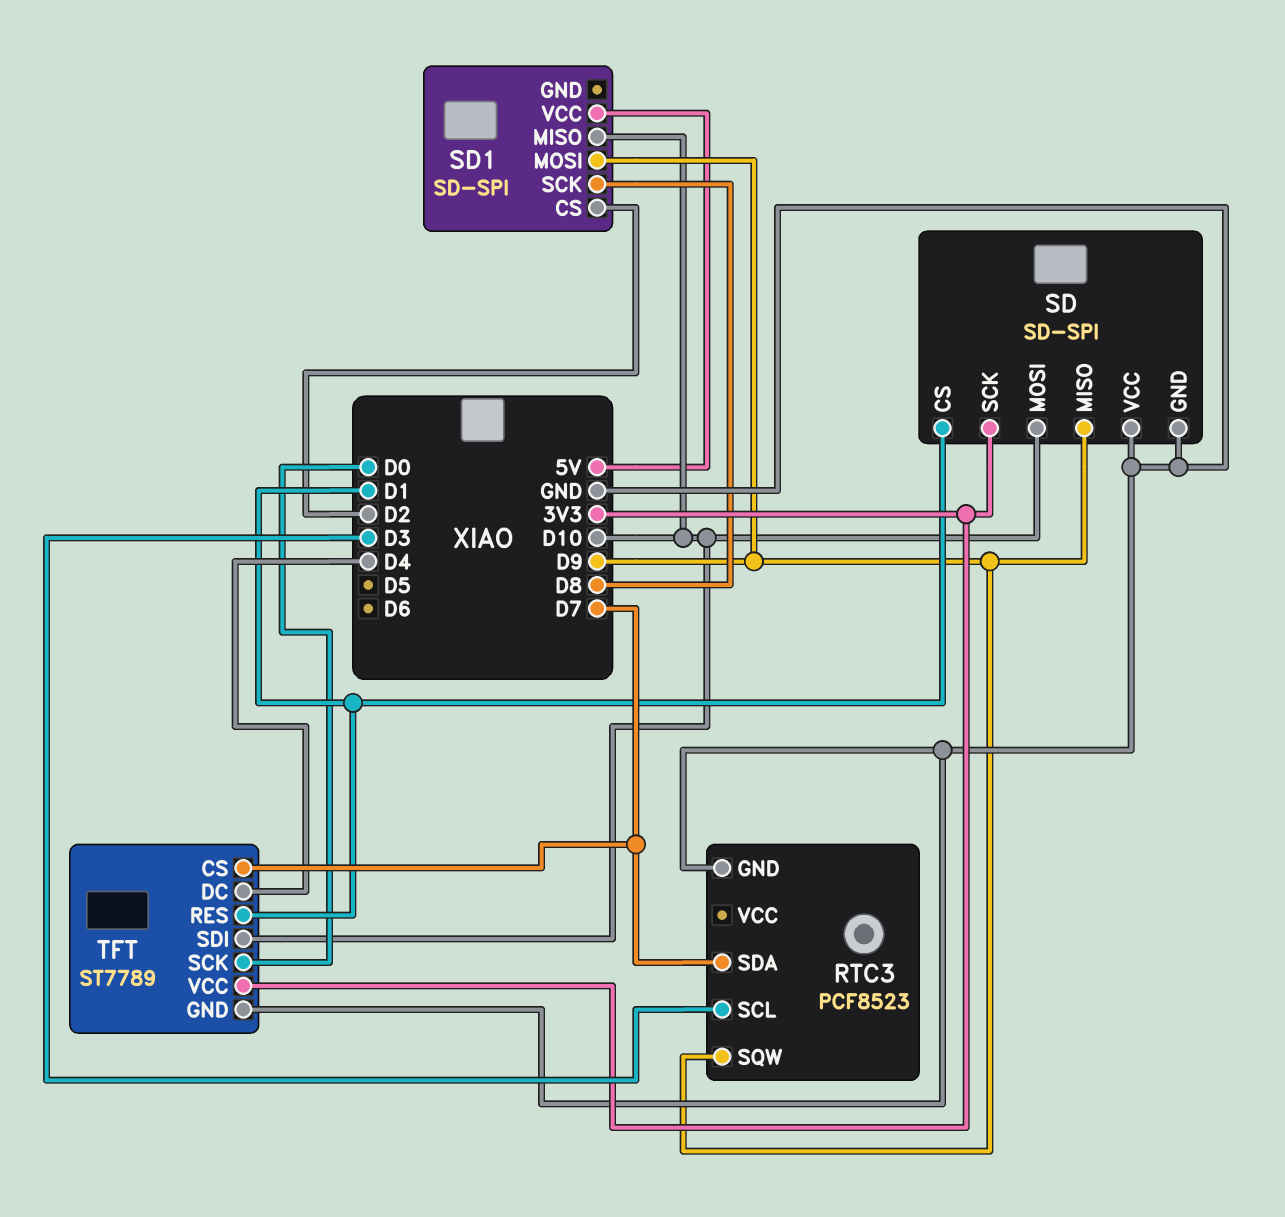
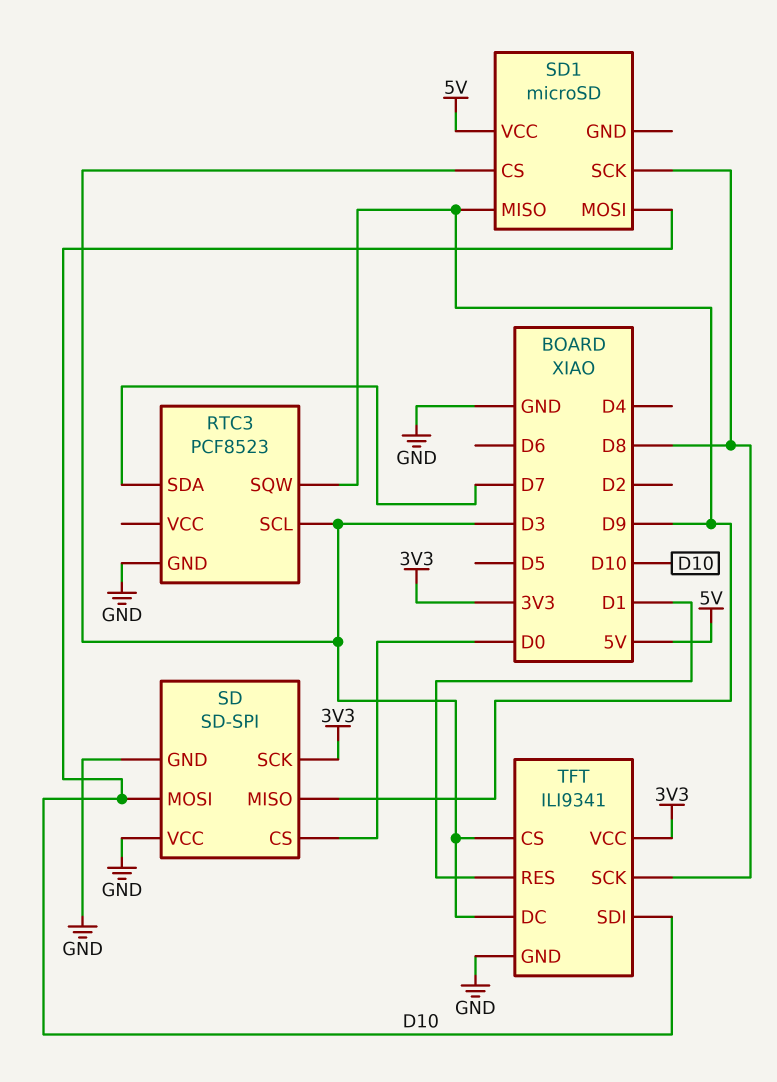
SD pin CS: D1 -> D0
SD1: SD-SPI -> microSD
SD1 pin CS: D2 -> D3
SD1 pin MISO: D10 -> D9
SD1 pin MOSI: D9 -> D10
TFT: ST7789 -> ILI9341
TFT pin CS: D7 -> D3
TFT pin DC: D4 -> D3
TFT pin SCK: D0 -> D8

